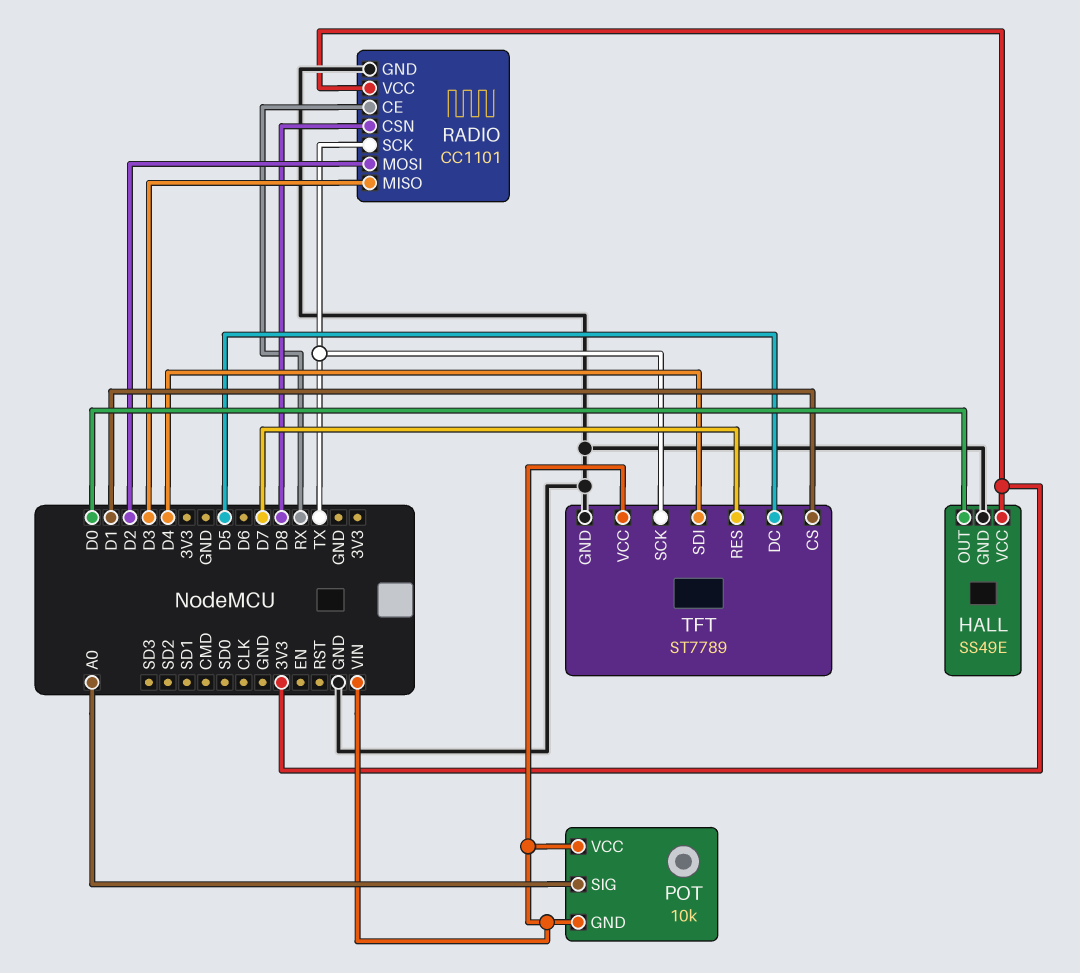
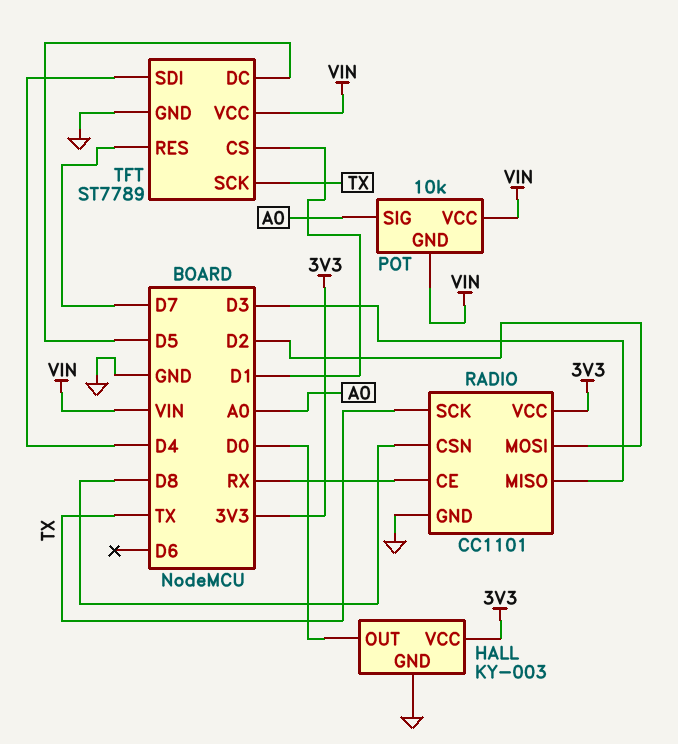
HALL: SS49E -> KY-003

